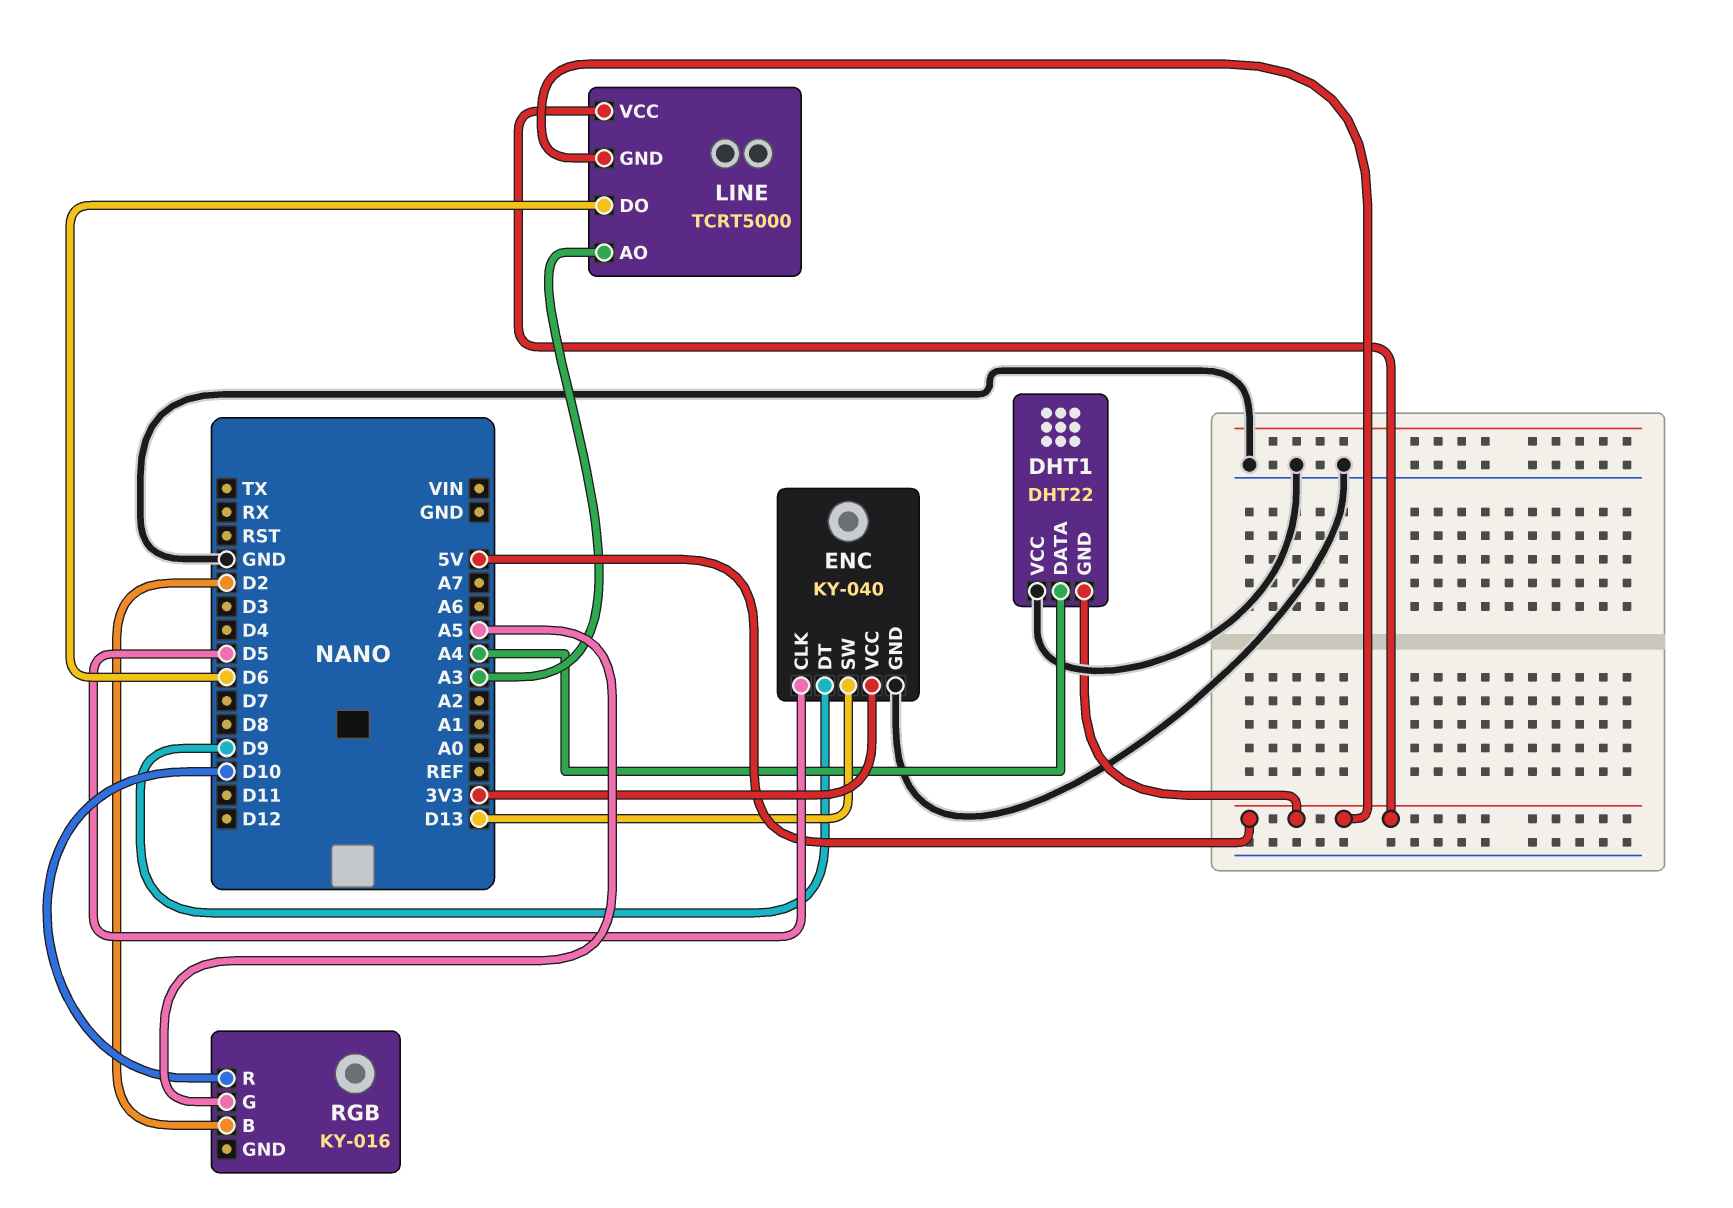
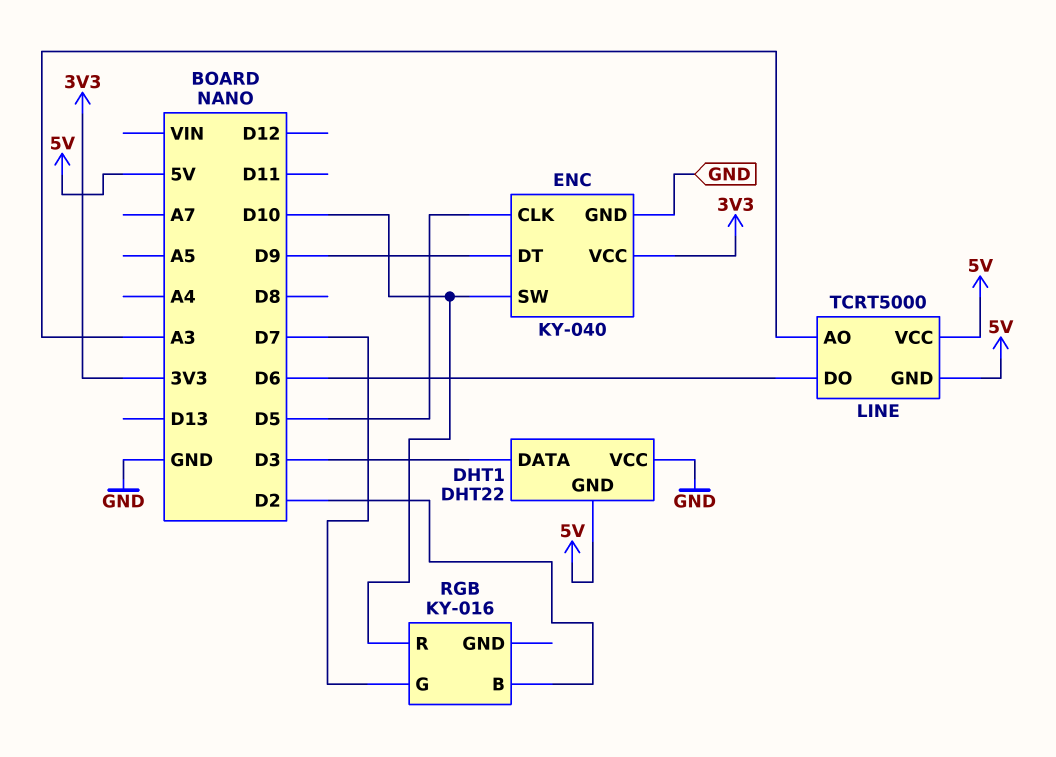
DHT1 pin DATA: A4 -> D3
ENC pin SW: D13 -> D10
RGB pin G: A5 -> D7

